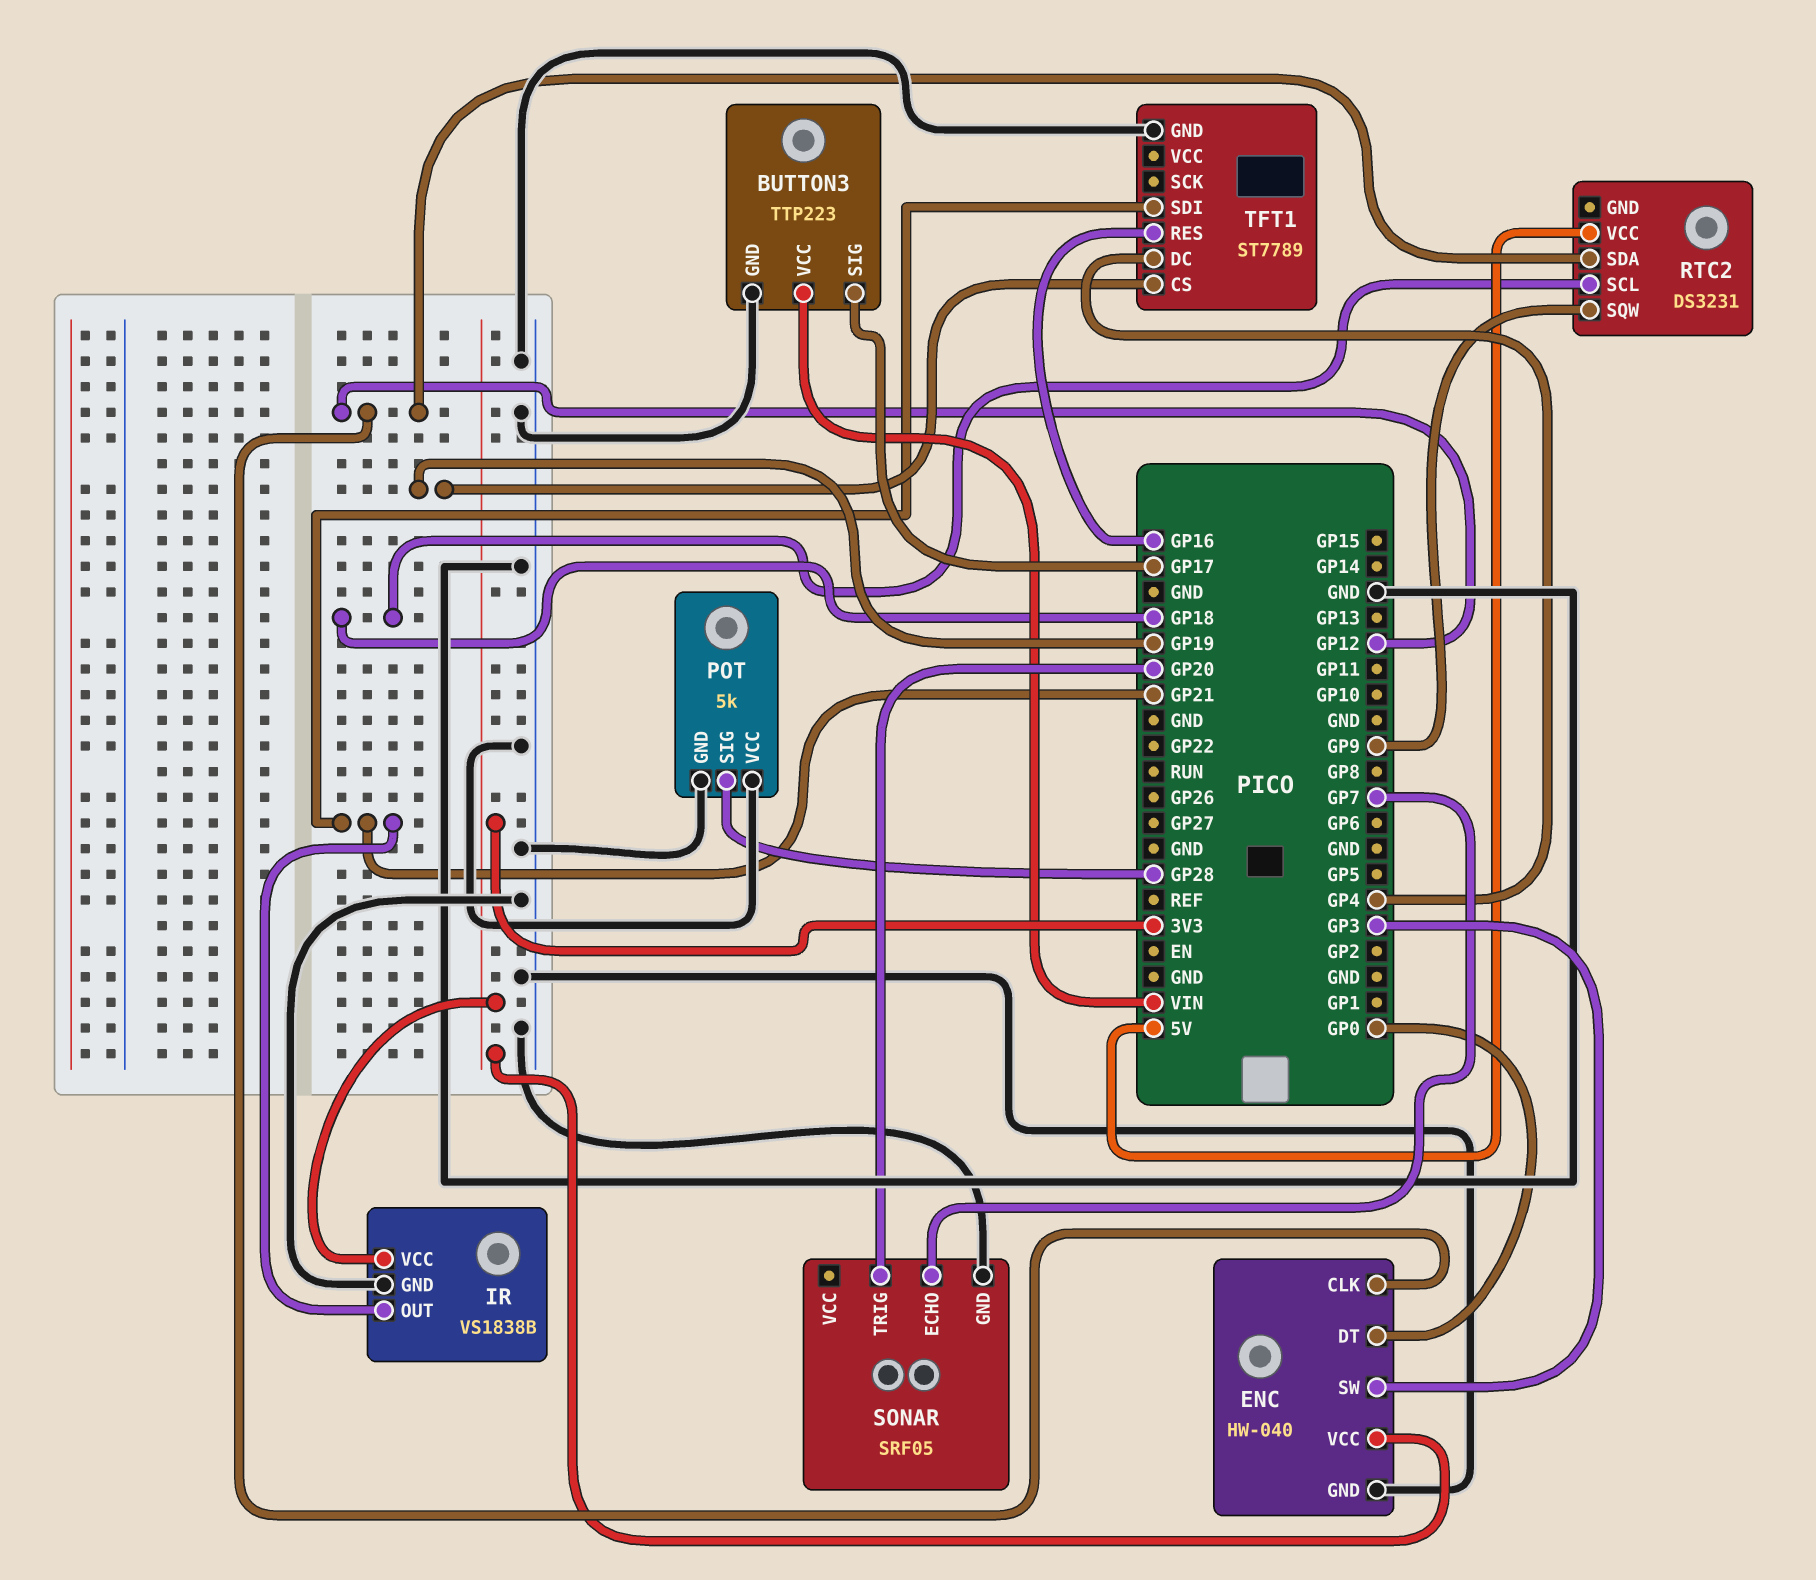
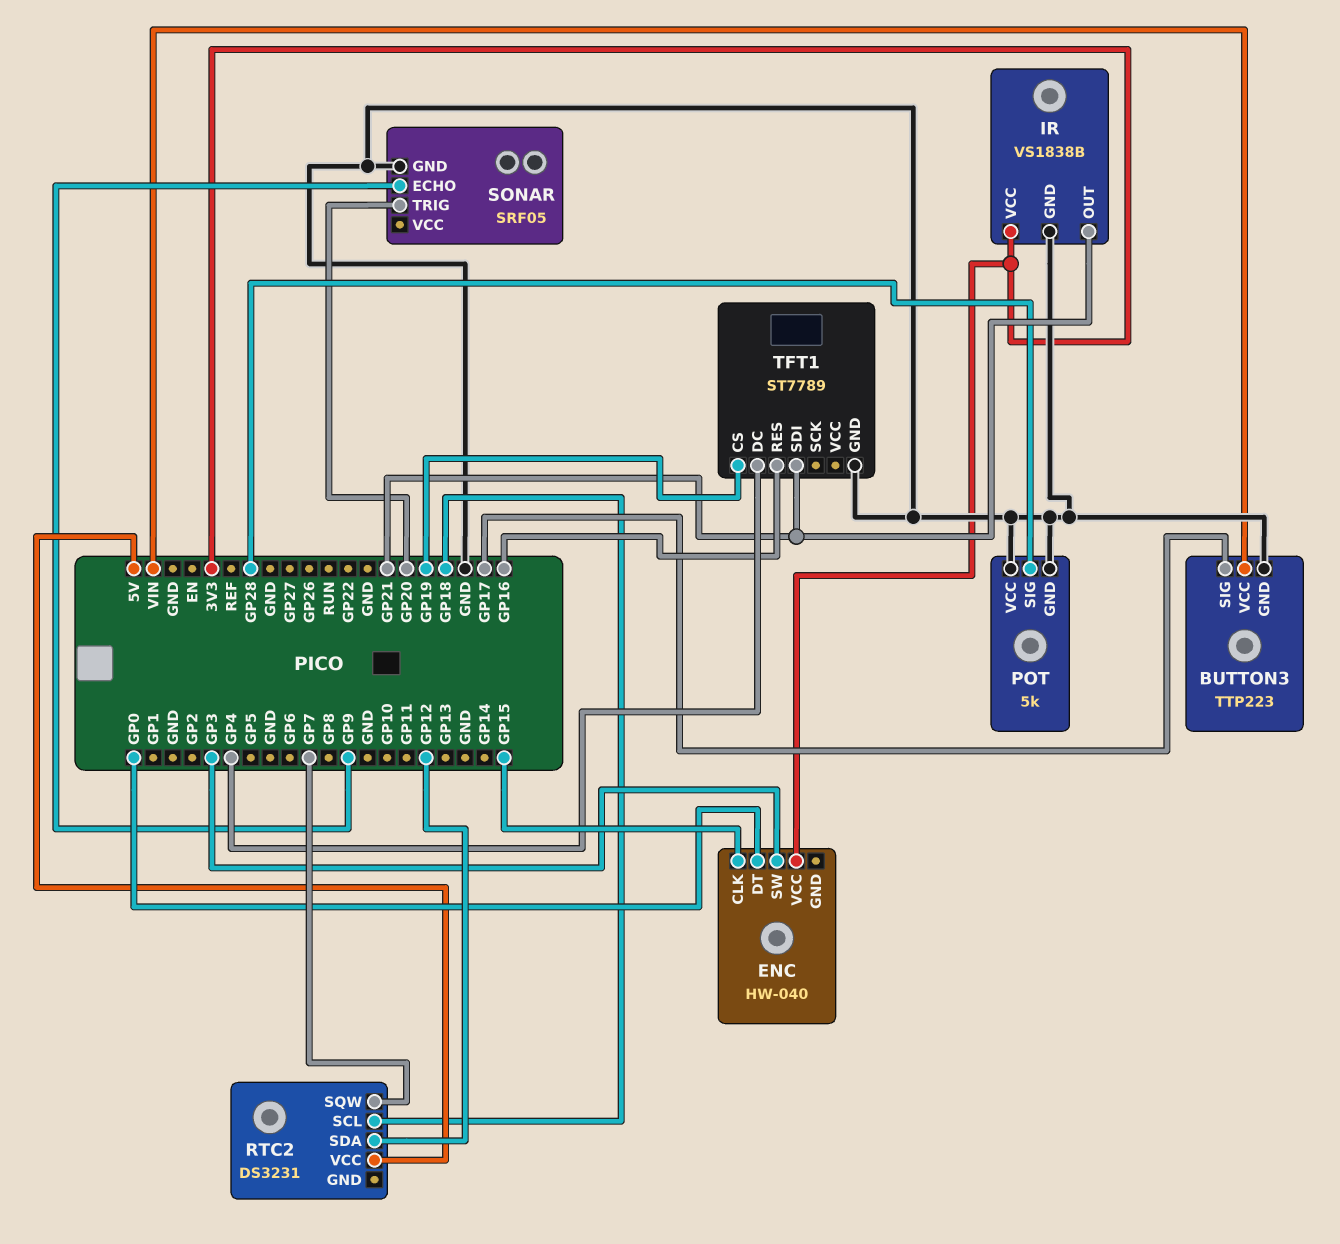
ENC pin CLK: GP12 -> GP15
ENC pin GND: GND -> none
RTC2 pin SQW: GP9 -> GP7
SONAR pin ECHO: GP7 -> GP9

